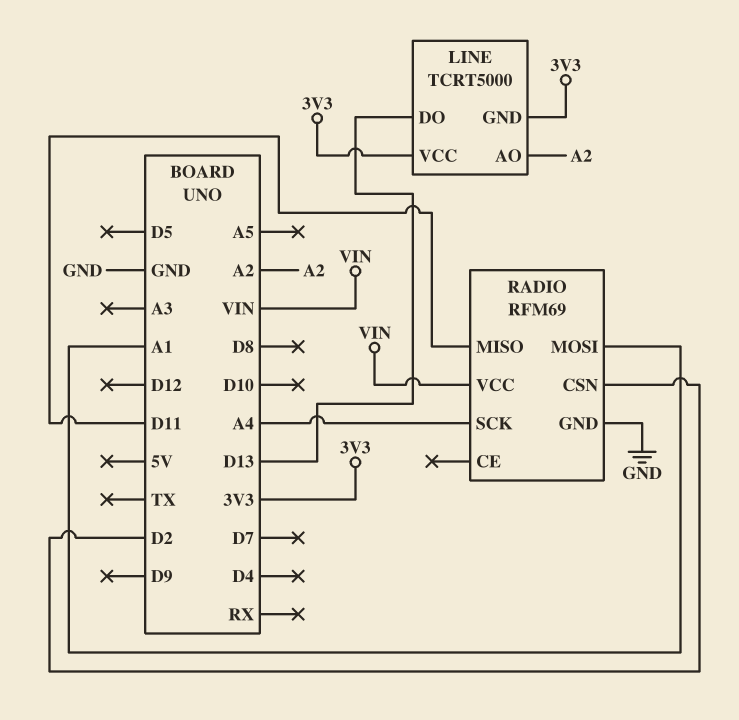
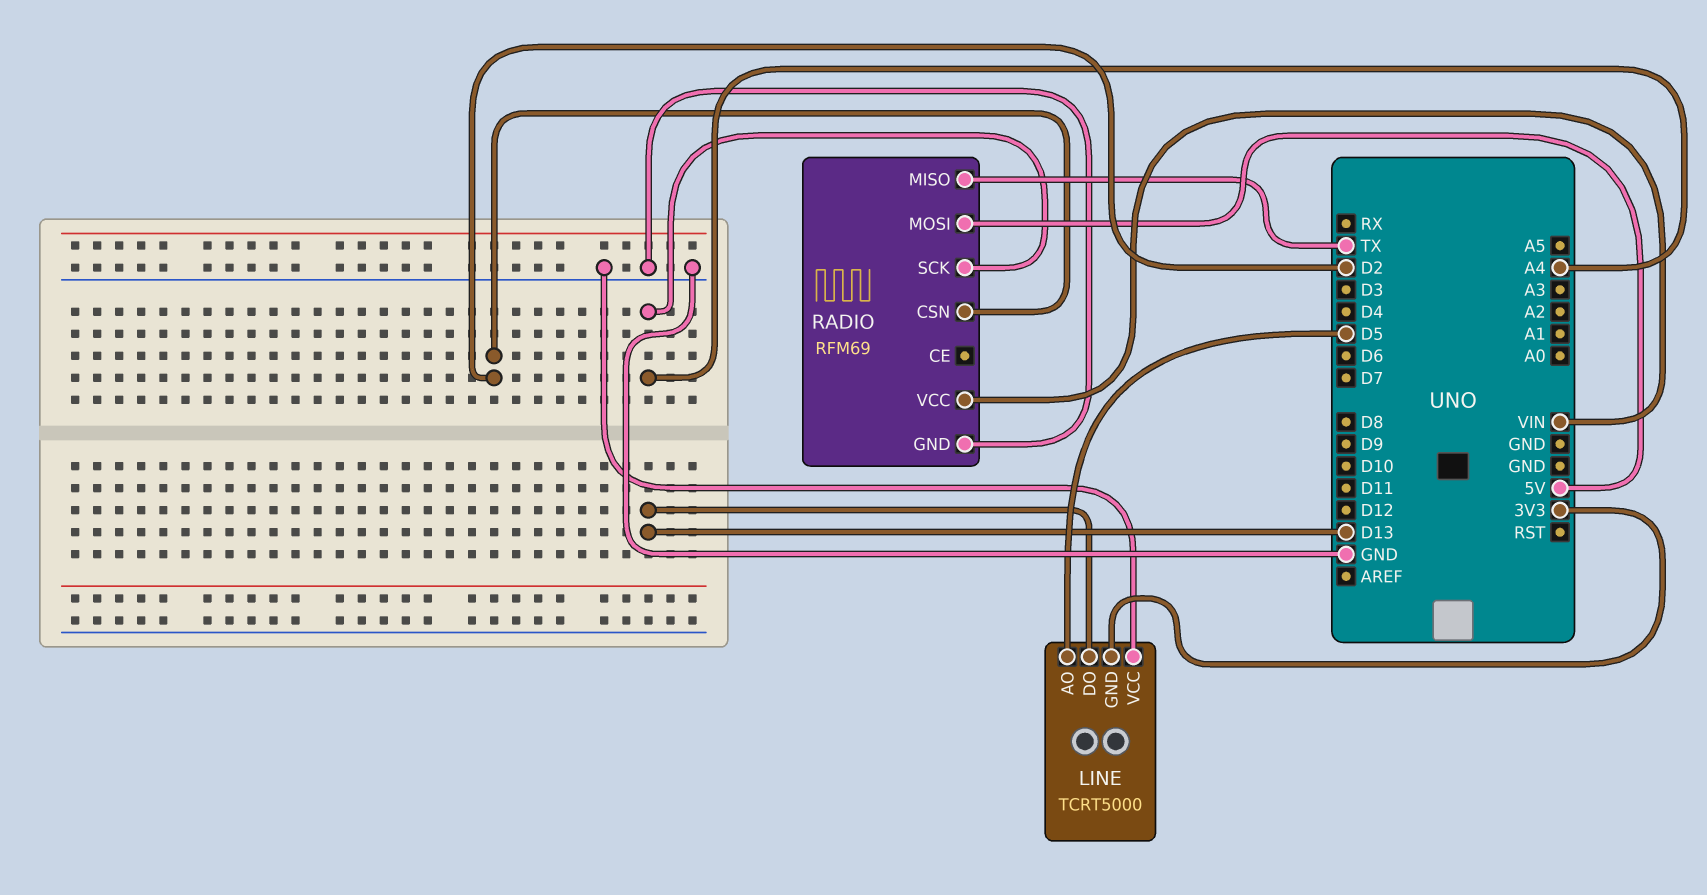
LINE pin AO: A2 -> D5
LINE pin VCC: 3V3 -> GND
RADIO pin MISO: D11 -> TX
RADIO pin MOSI: A1 -> 5V

